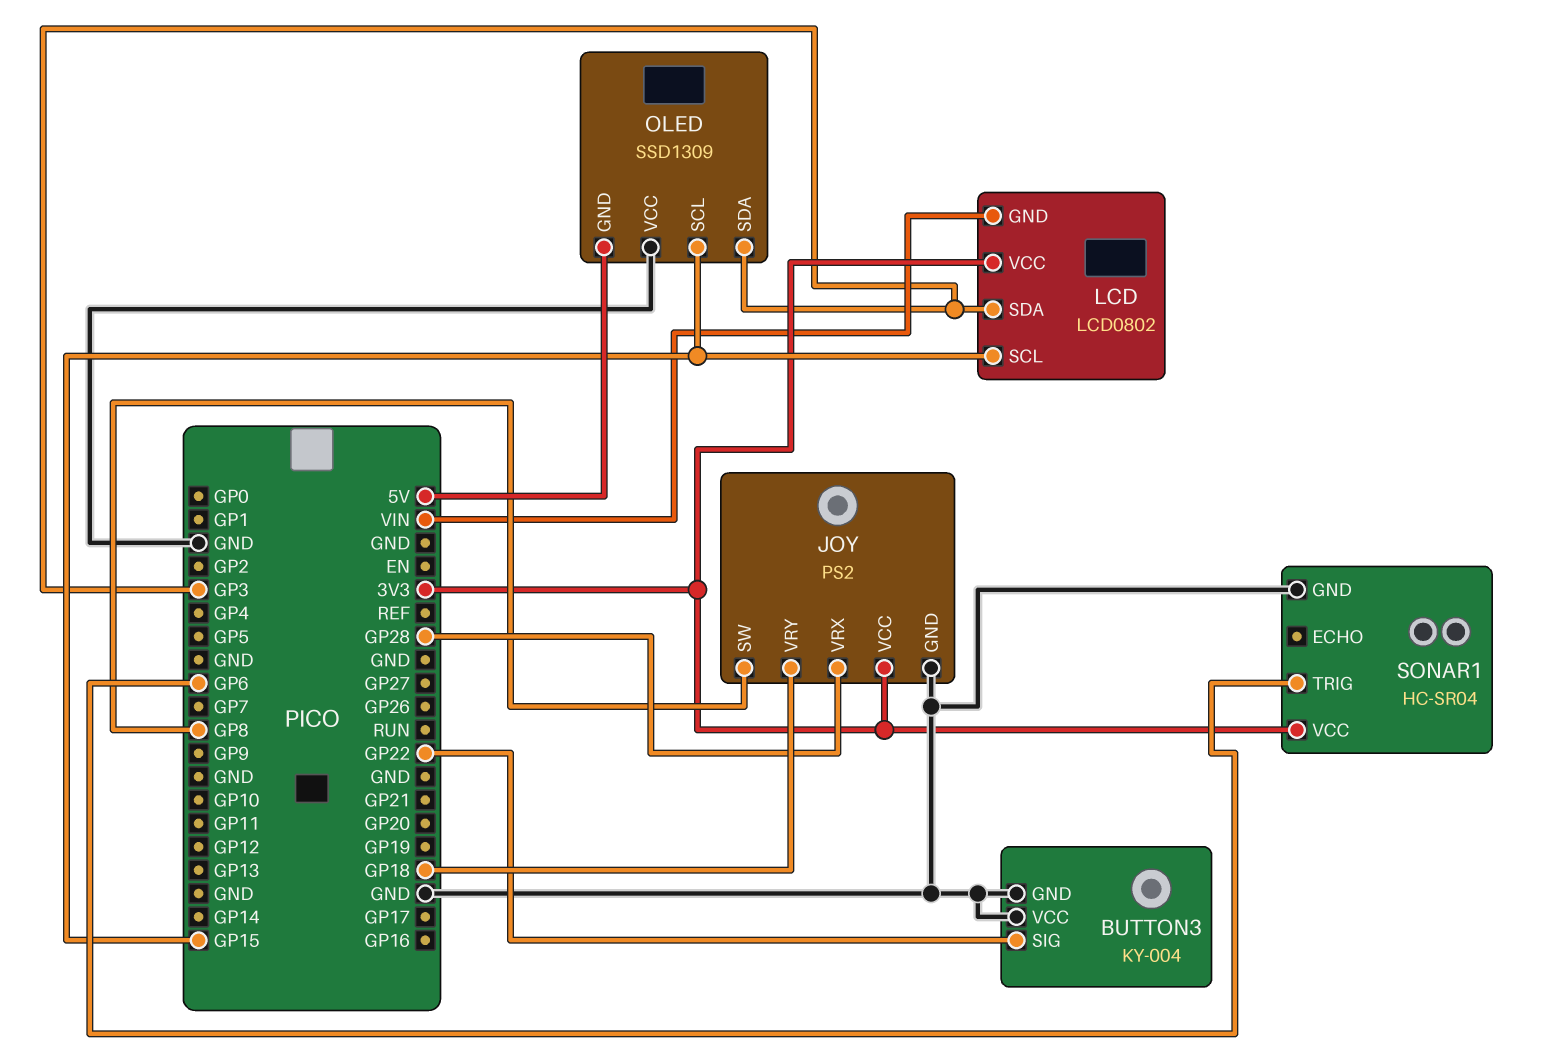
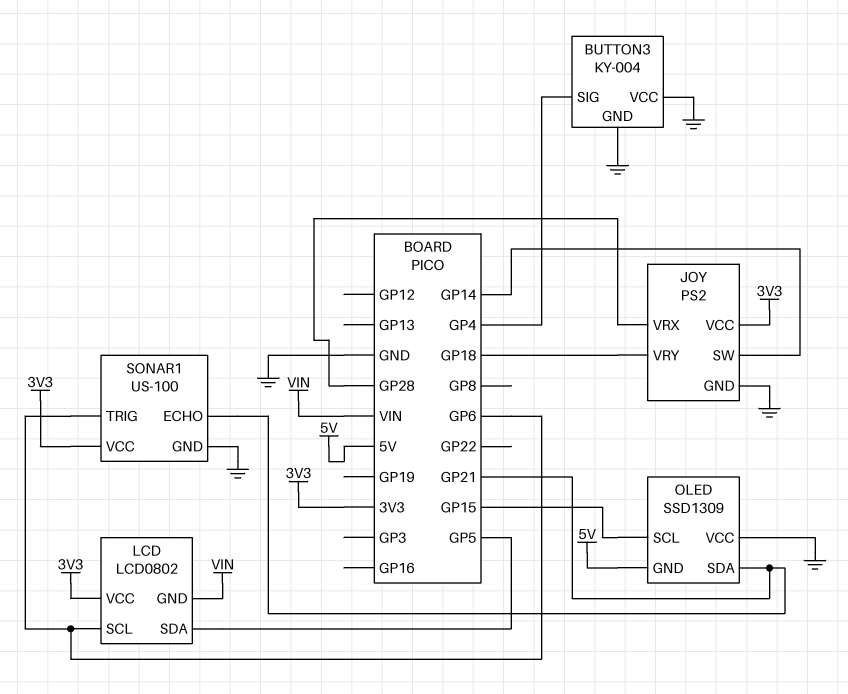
BUTTON3 pin SIG: GP22 -> GP4
JOY pin SW: GP8 -> GP14
LCD pin SCL: GP15 -> GP6
LCD pin SDA: GP3 -> GP5
OLED pin SDA: GP3 -> GP21
SONAR1: HC-SR04 -> US-100
SONAR1 pin ECHO: none -> GP21

